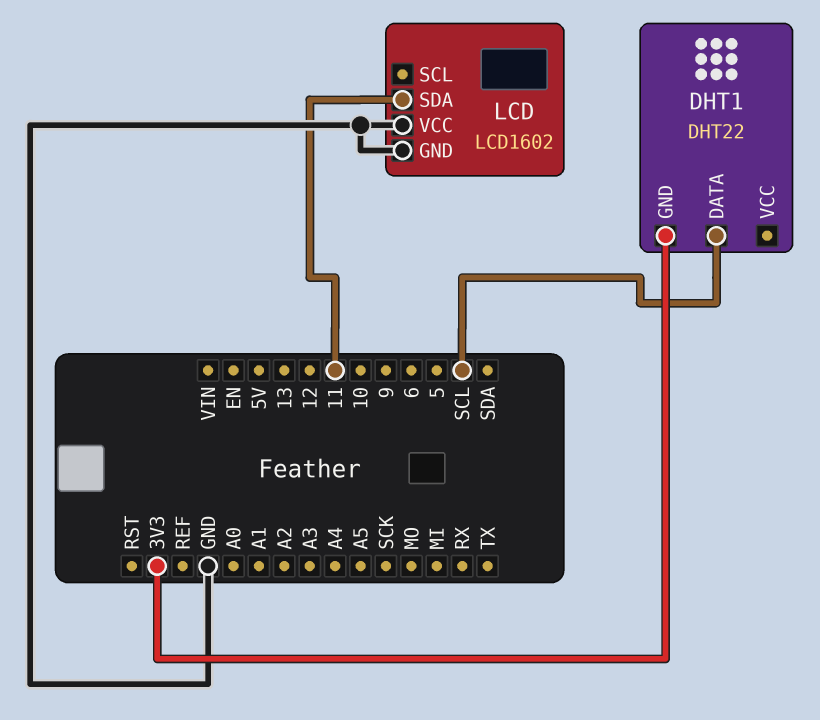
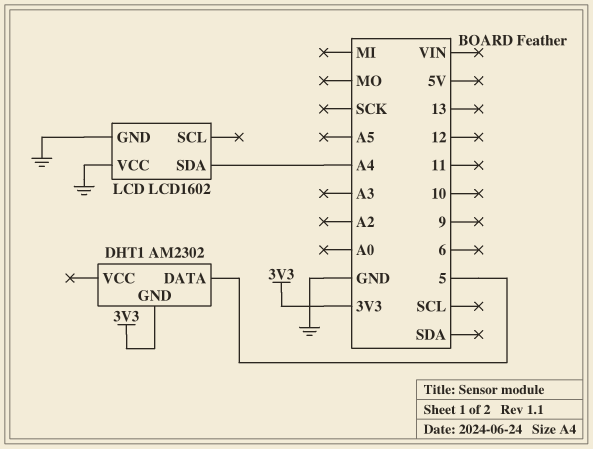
DHT1: DHT22 -> AM2302
DHT1 pin DATA: SCL -> 5
LCD pin SDA: 11 -> A4

